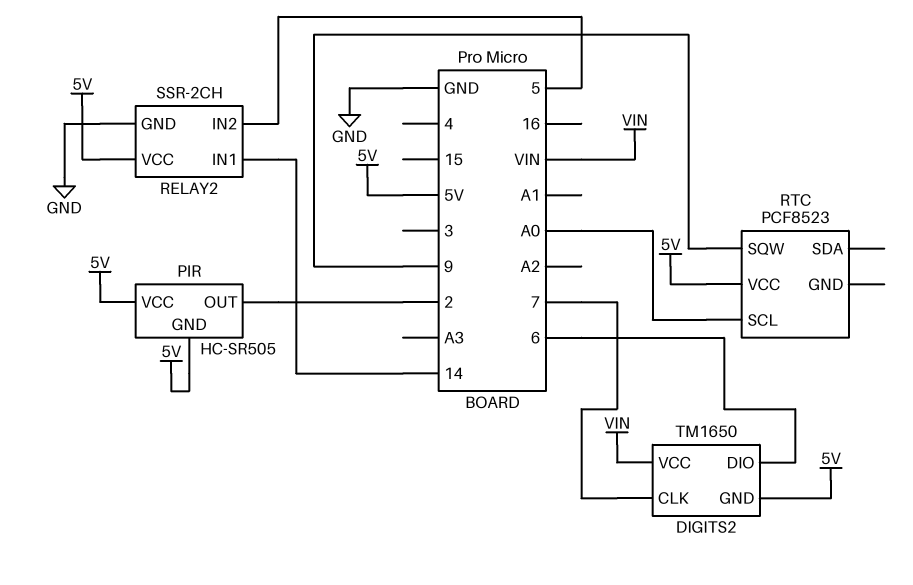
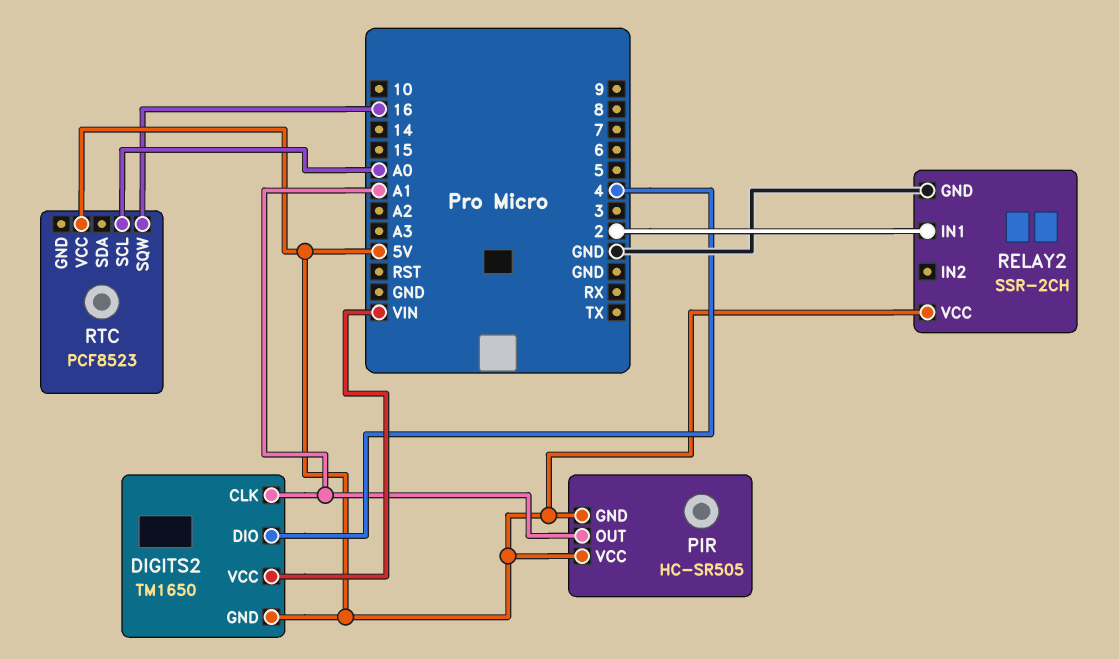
DIGITS2 pin CLK: 7 -> A1
DIGITS2 pin DIO: 6 -> 4
PIR pin OUT: 2 -> A1
RELAY2 pin IN1: 14 -> 2
RELAY2 pin IN2: 5 -> none
RTC pin SQW: 9 -> 16

